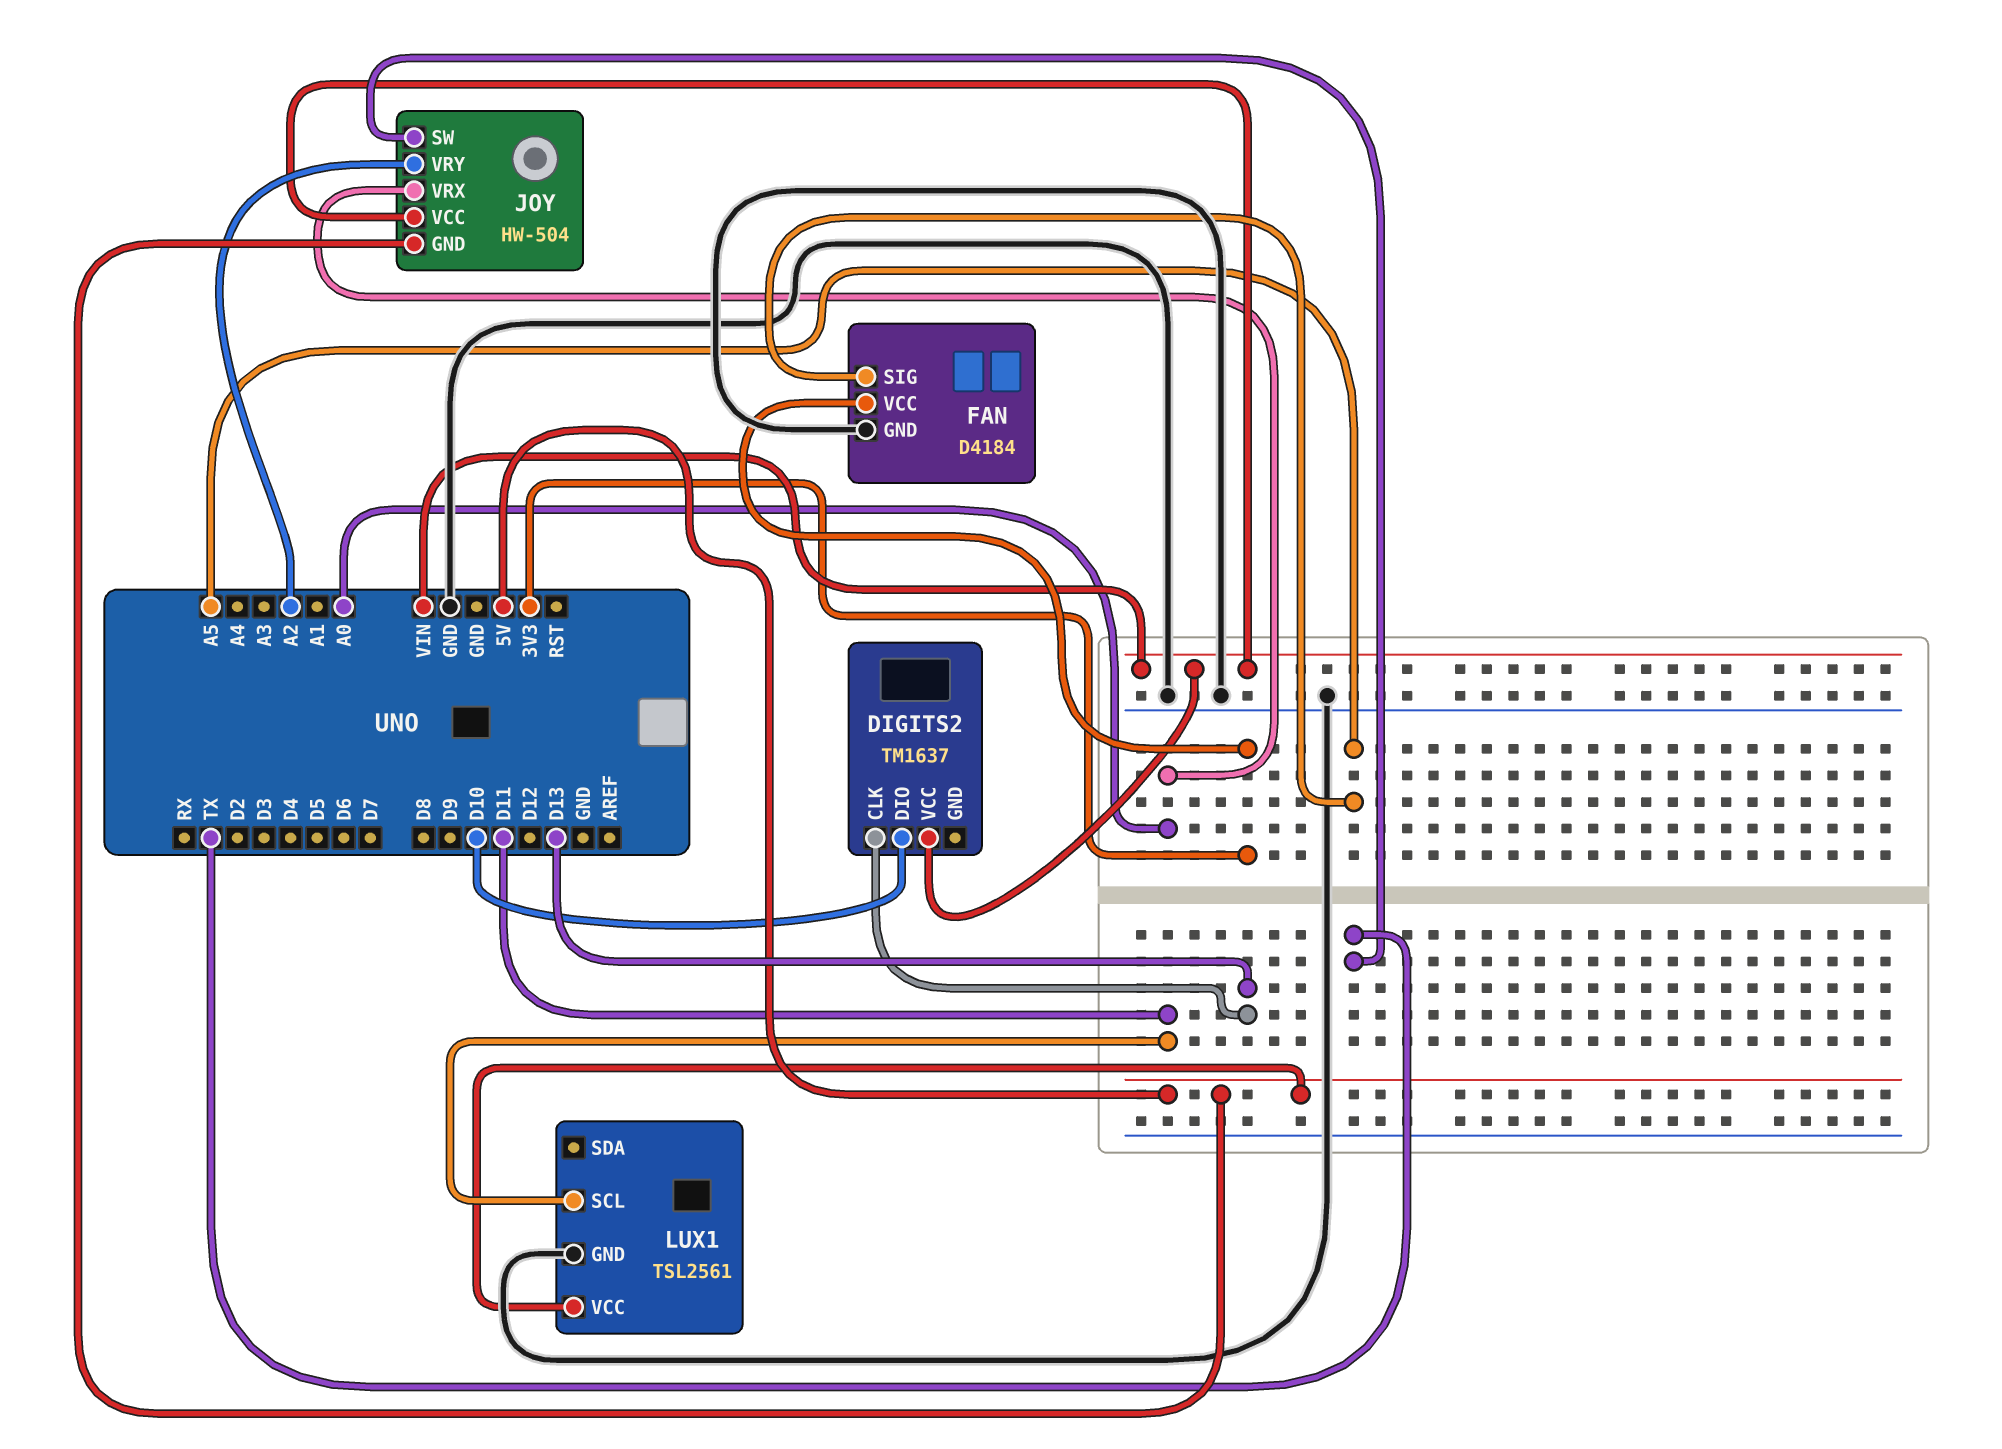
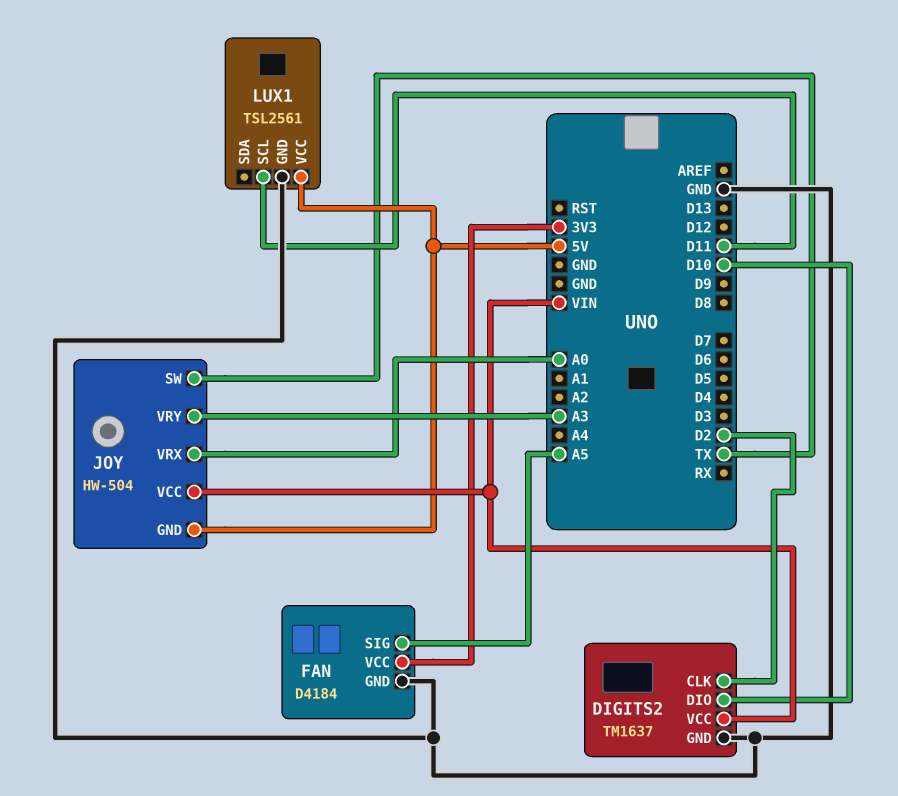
DIGITS2 pin CLK: D13 -> D2
DIGITS2 pin GND: none -> GND
JOY pin VRY: A2 -> A3

